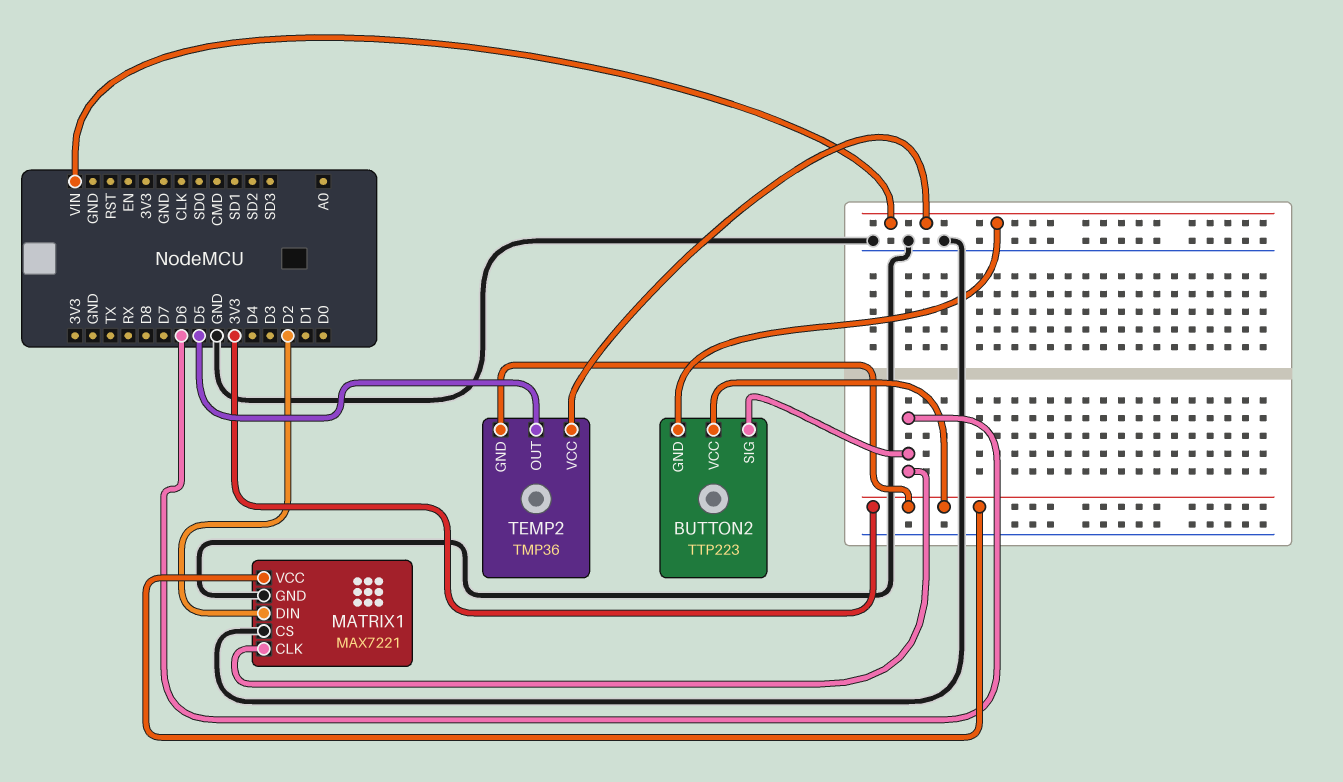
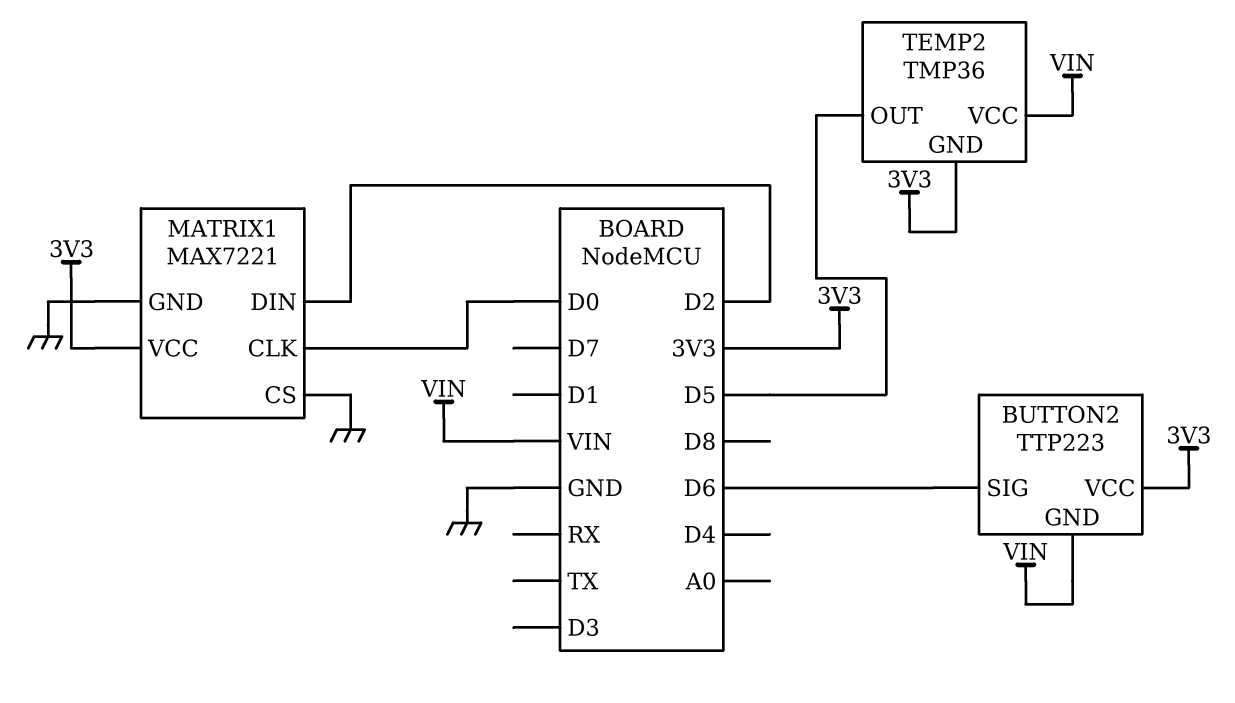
MATRIX1 pin CLK: D6 -> D0

